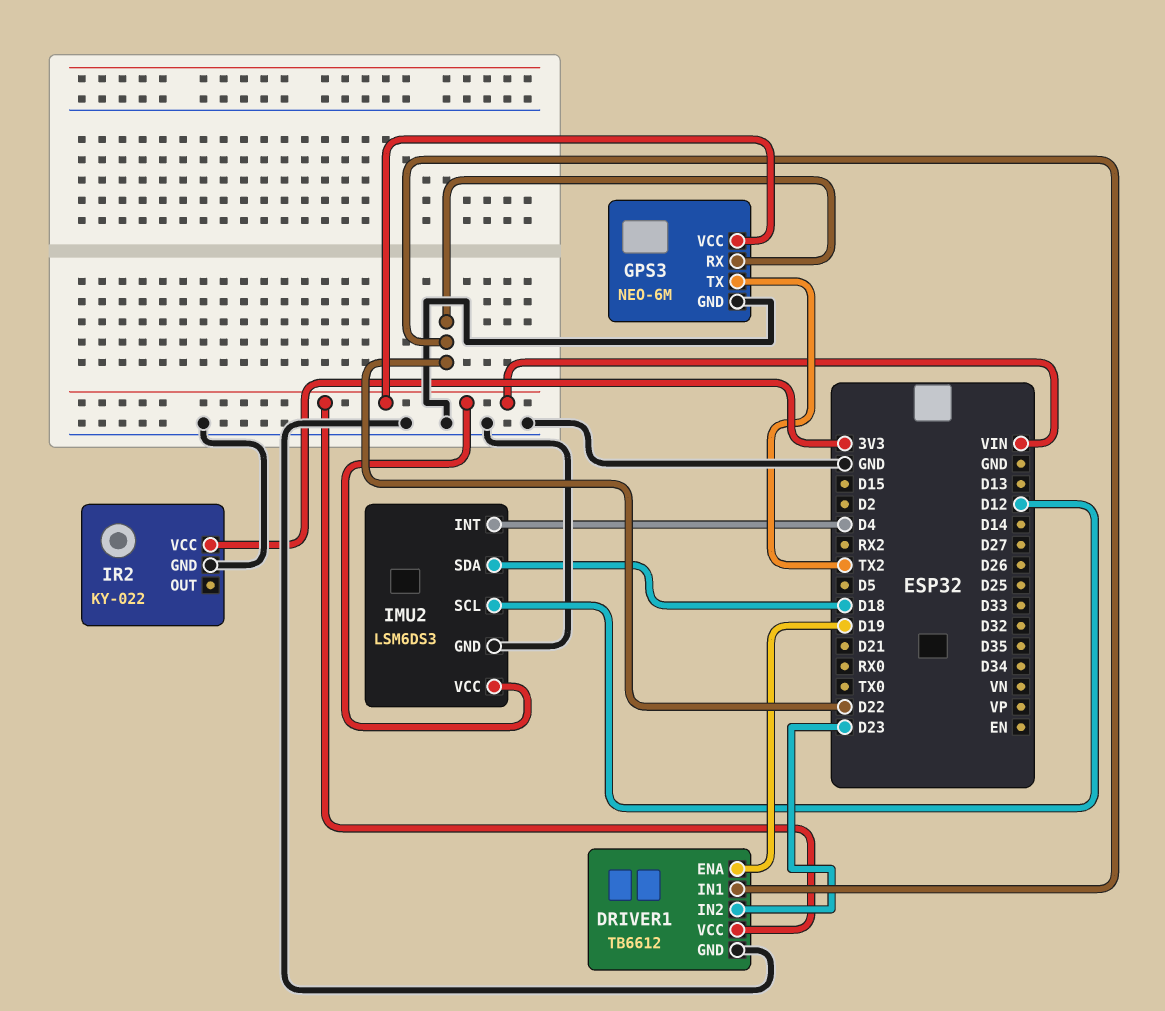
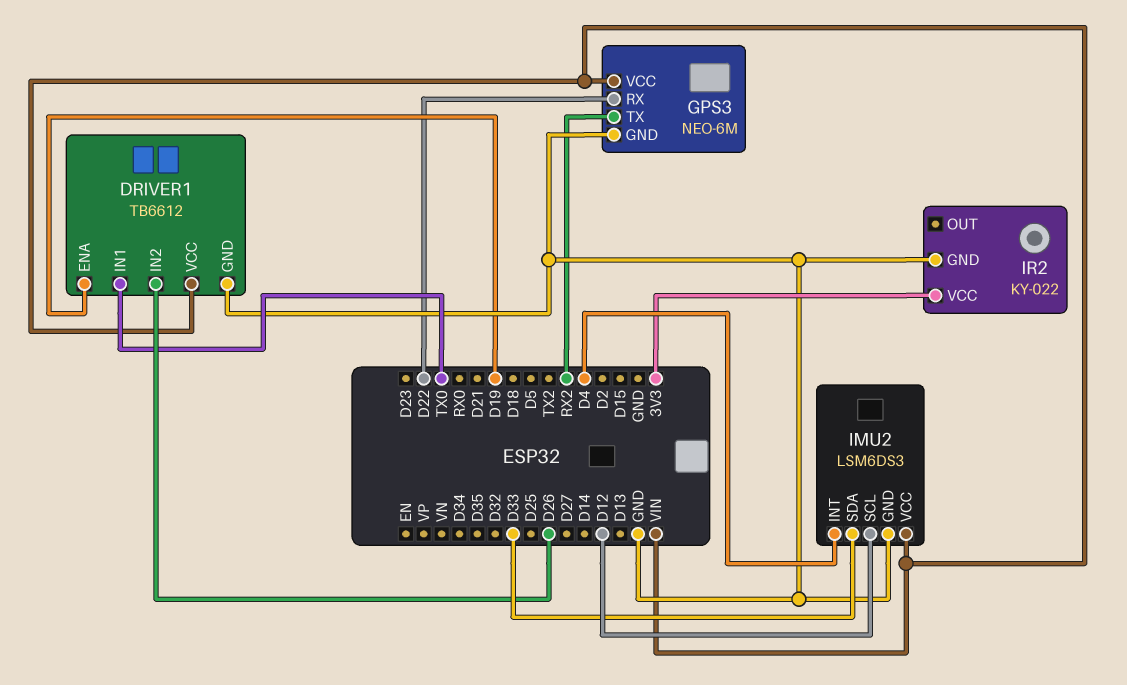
DRIVER1 pin IN1: D22 -> TX0
DRIVER1 pin IN2: D23 -> D26
GPS3 pin TX: TX2 -> RX2
IMU2 pin SDA: D18 -> D33

